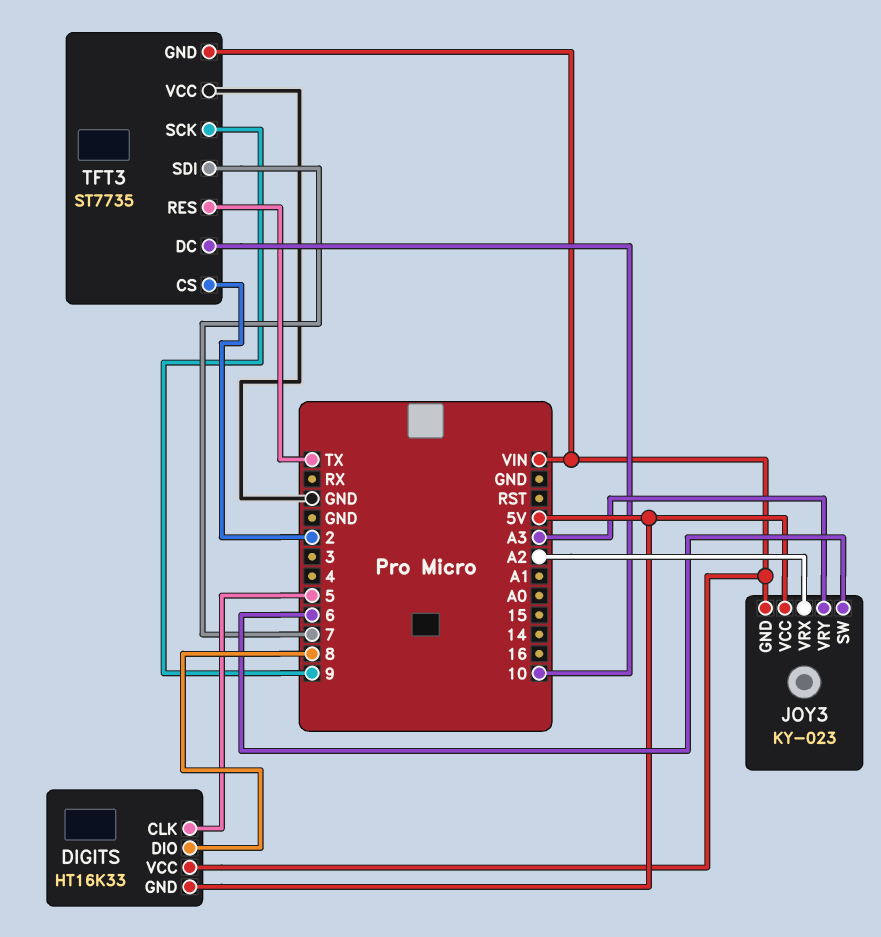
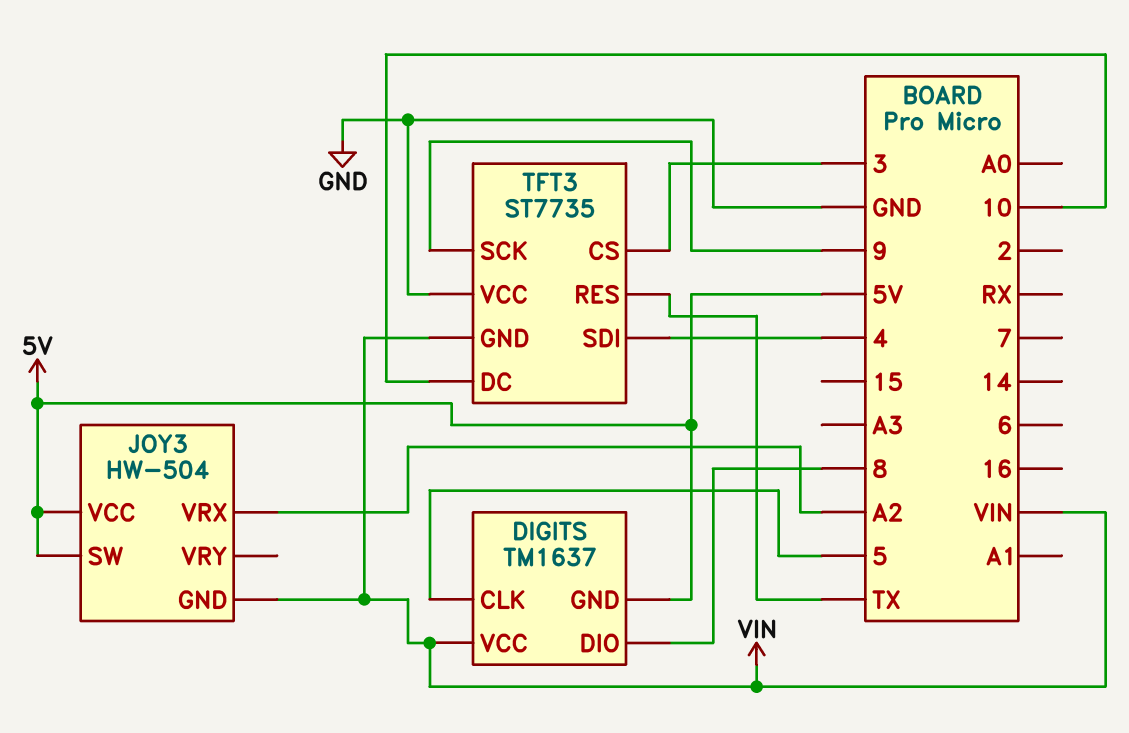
DIGITS: HT16K33 -> TM1637
JOY3: KY-023 -> HW-504
JOY3 pin SW: 6 -> 5V
JOY3 pin VRY: A3 -> none
TFT3 pin CS: 2 -> 3
TFT3 pin SDI: 7 -> 4

